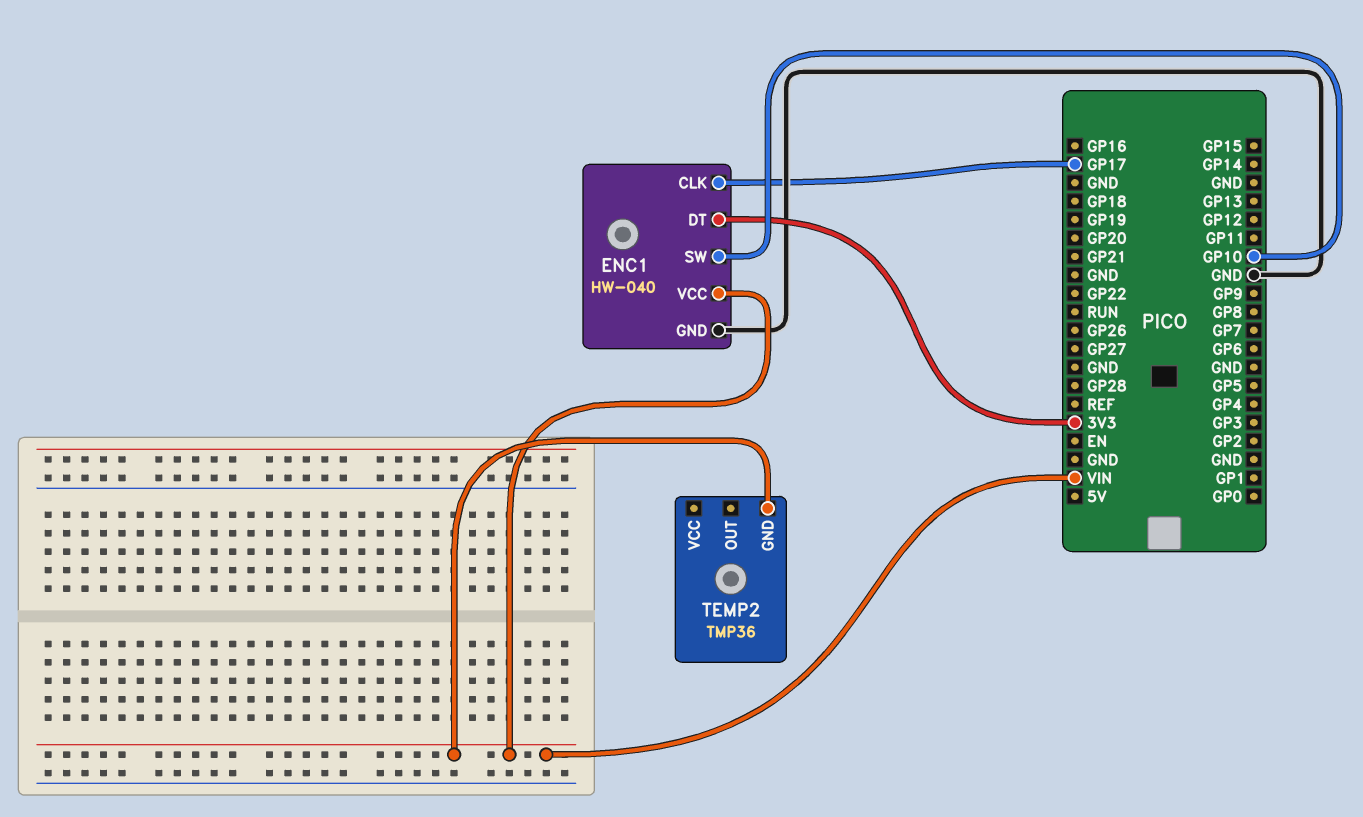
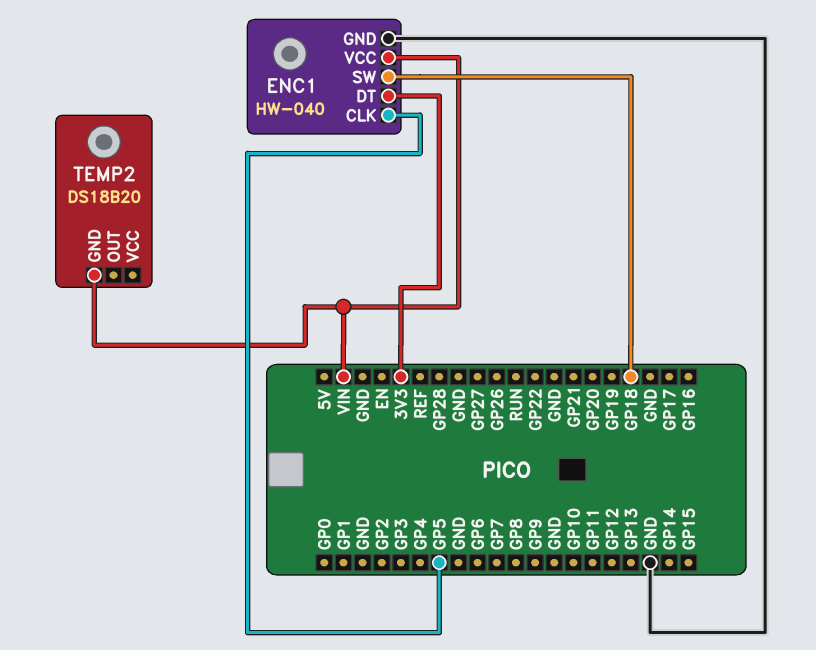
ENC1 pin CLK: GP17 -> GP5
ENC1 pin SW: GP10 -> GP18
TEMP2: TMP36 -> DS18B20

